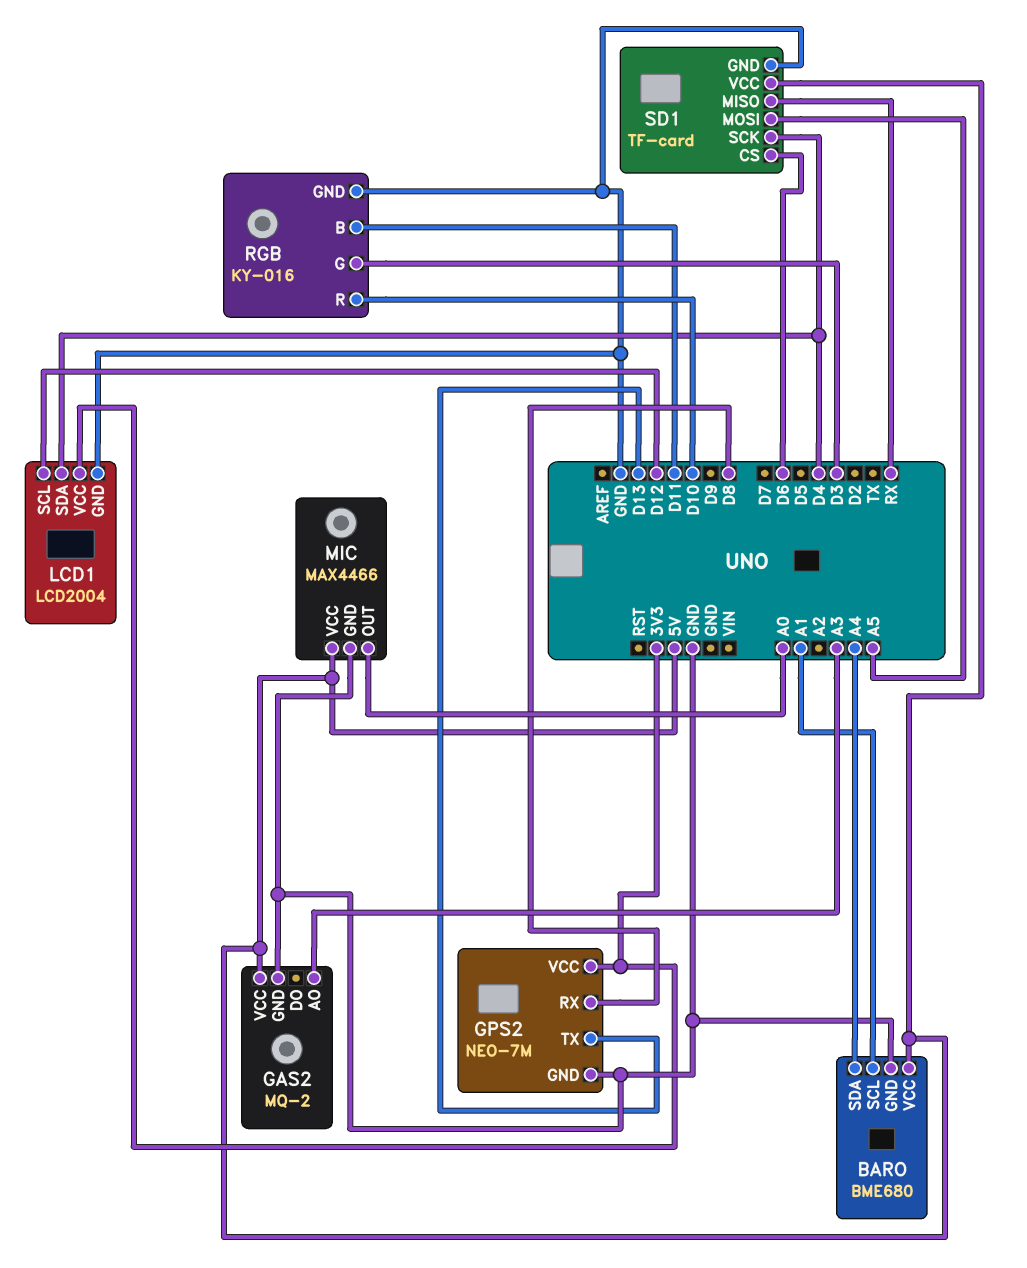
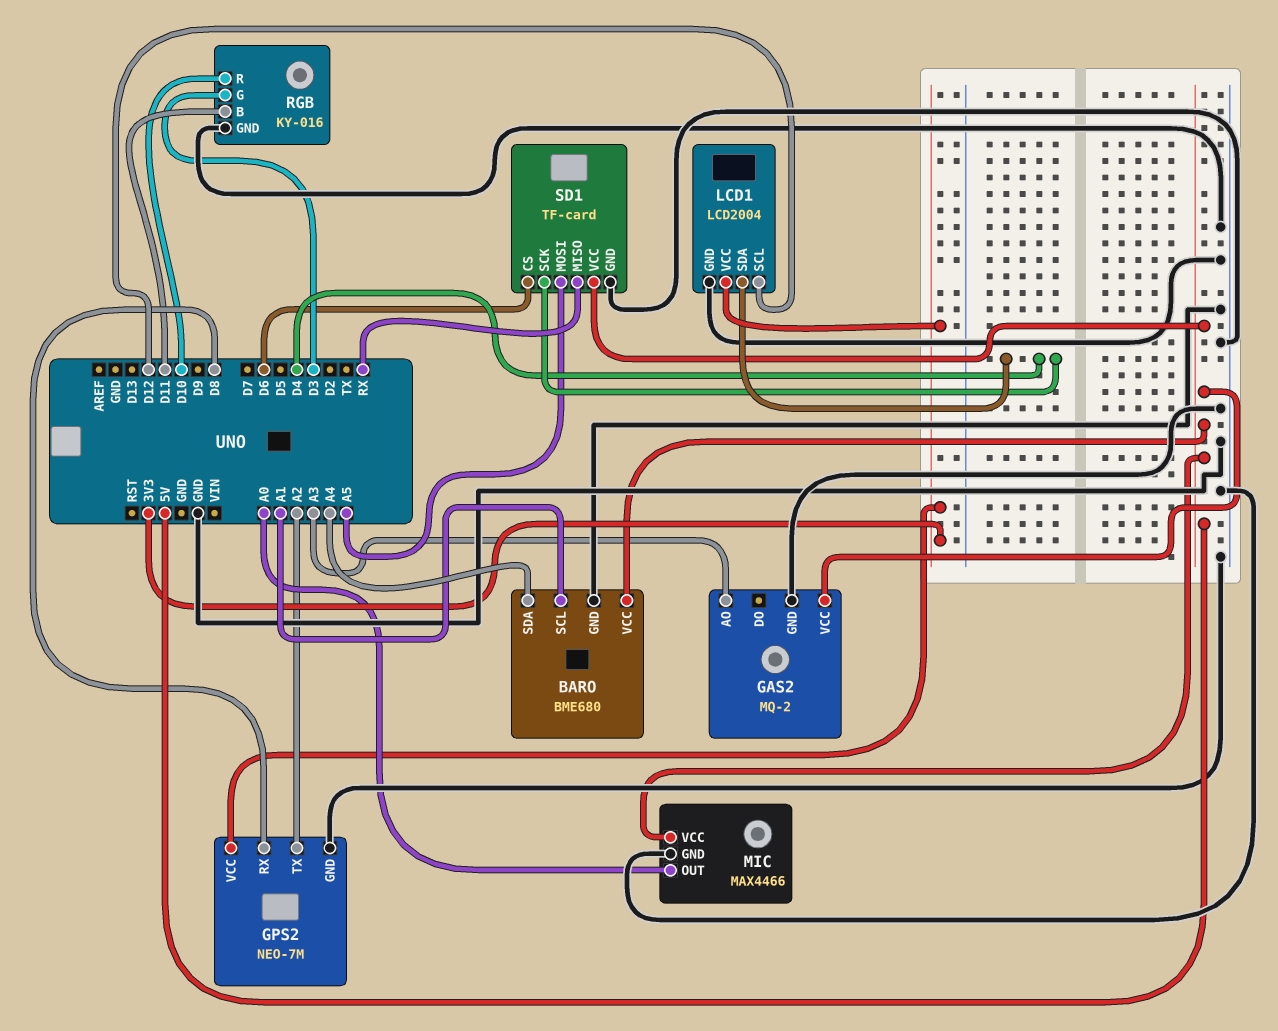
GPS2 pin TX: D13 -> A2

